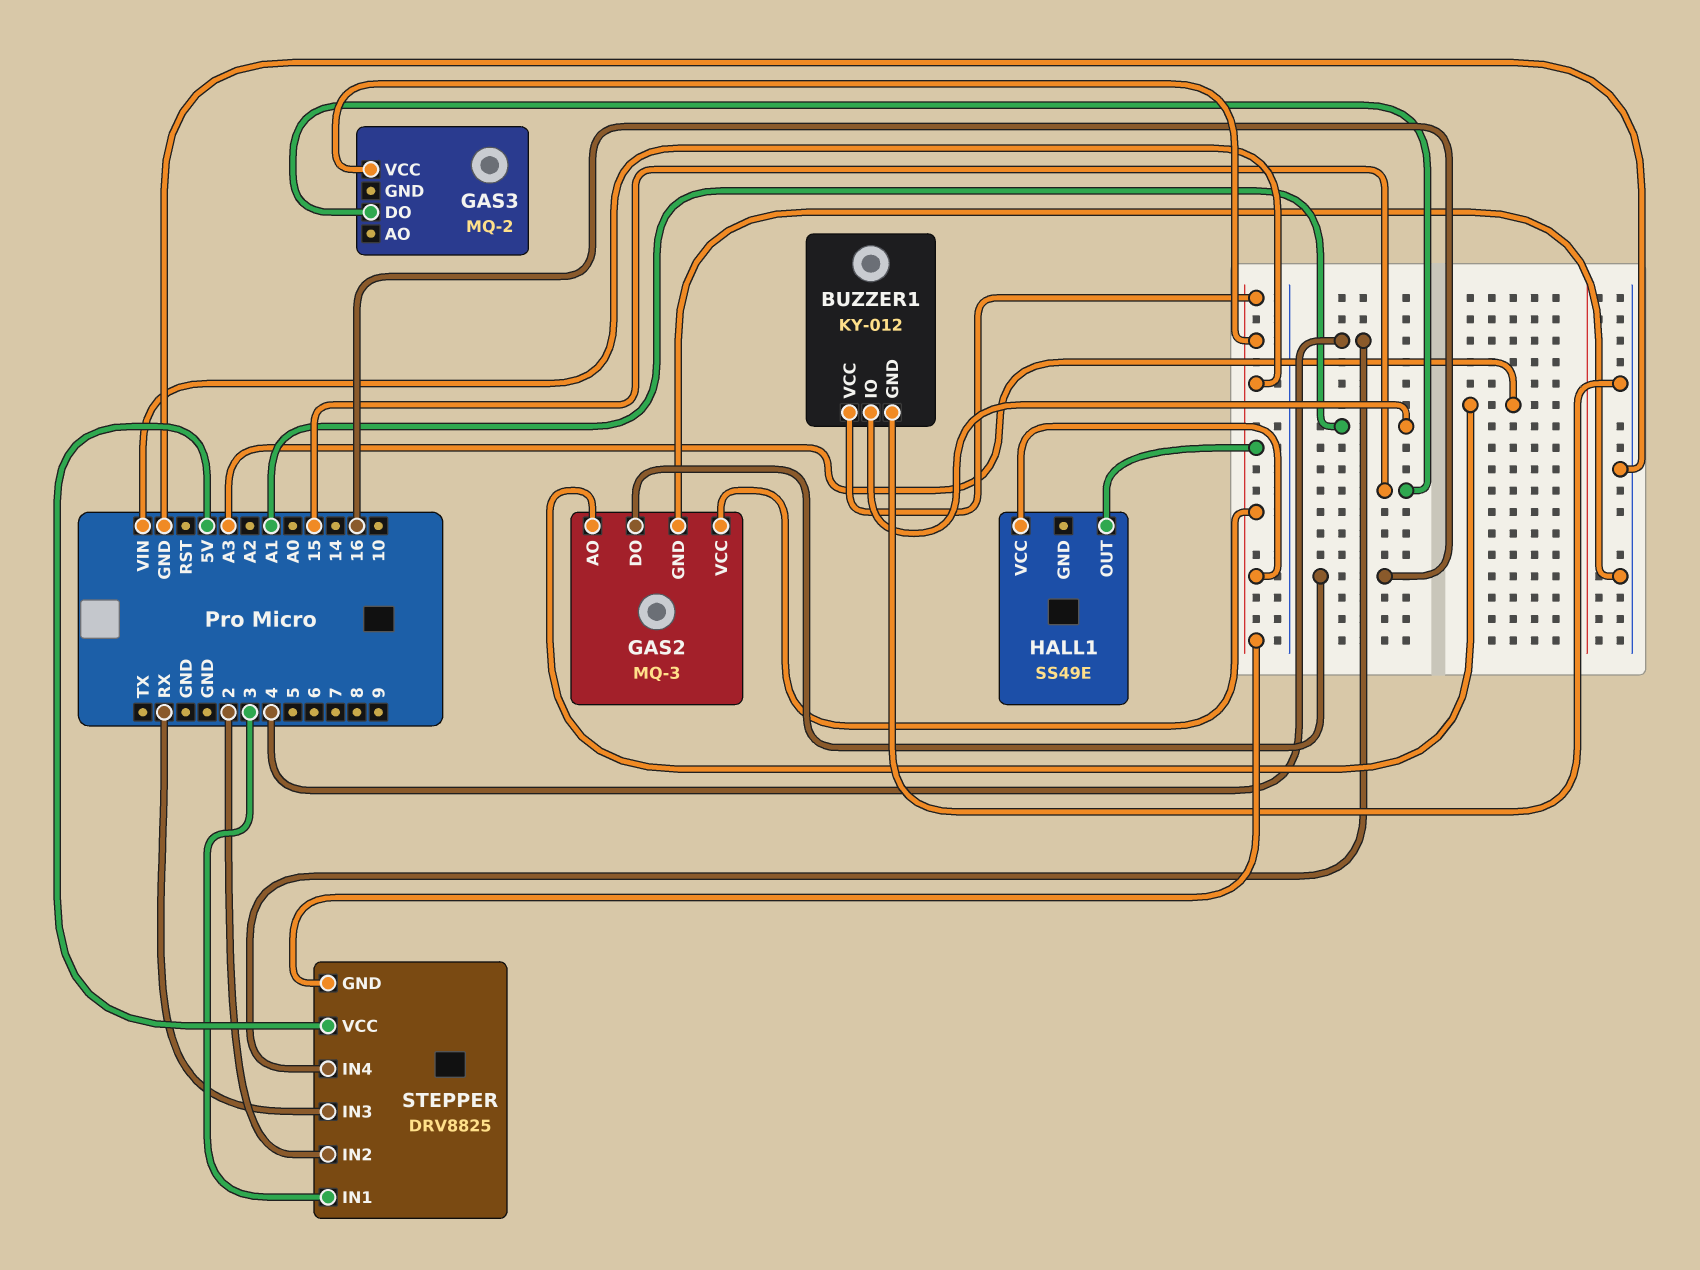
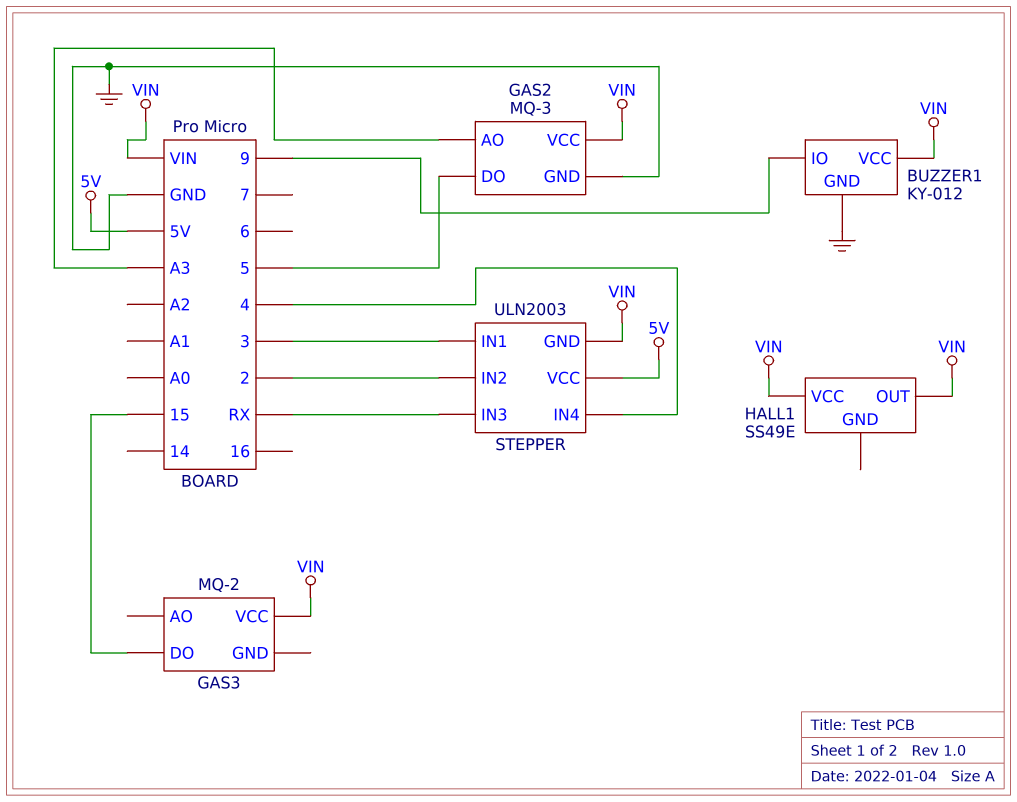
BUZZER1 pin IO: A1 -> 9
GAS2 pin DO: 16 -> 5
STEPPER: DRV8825 -> ULN2003

